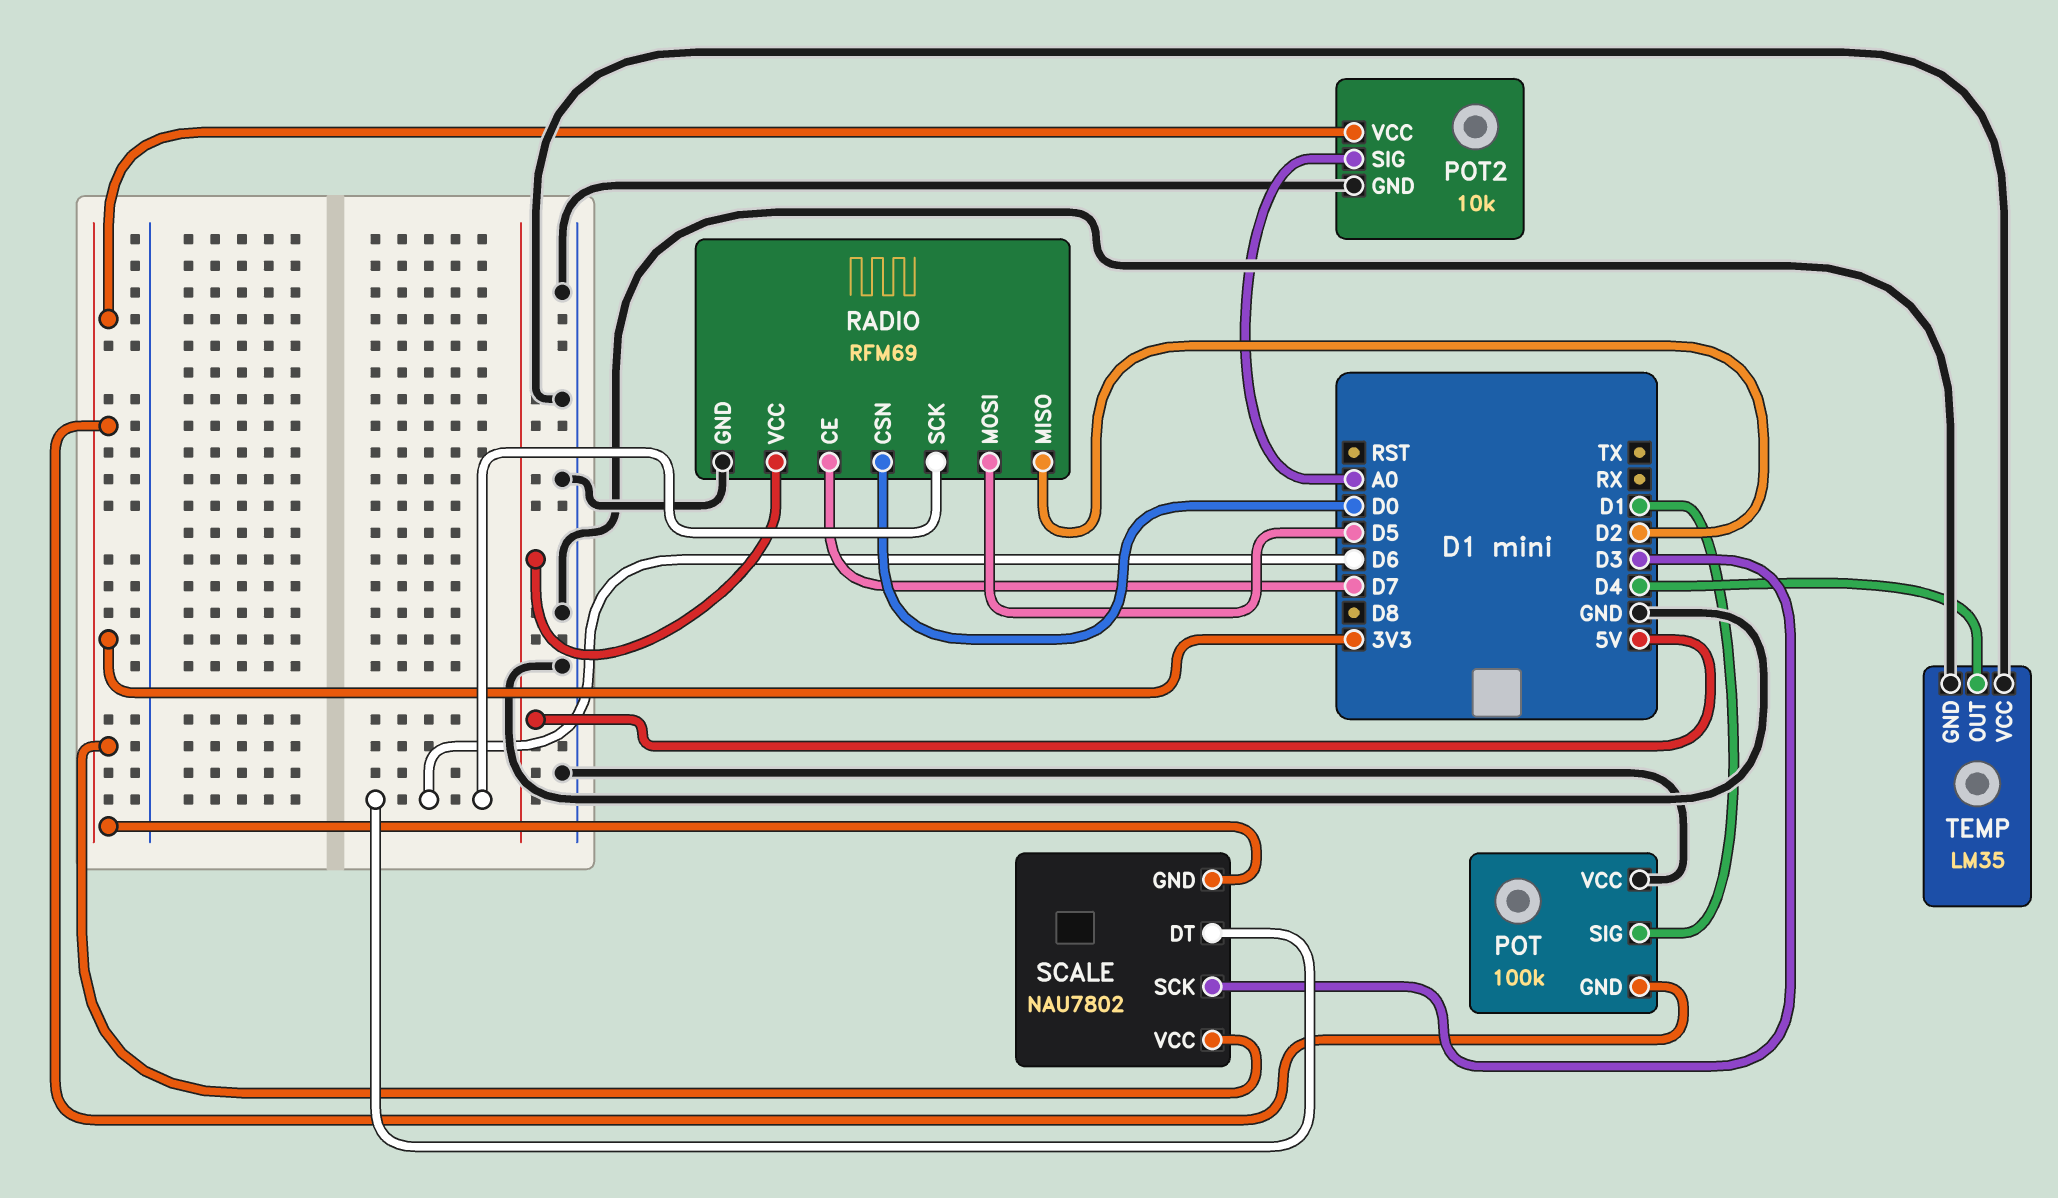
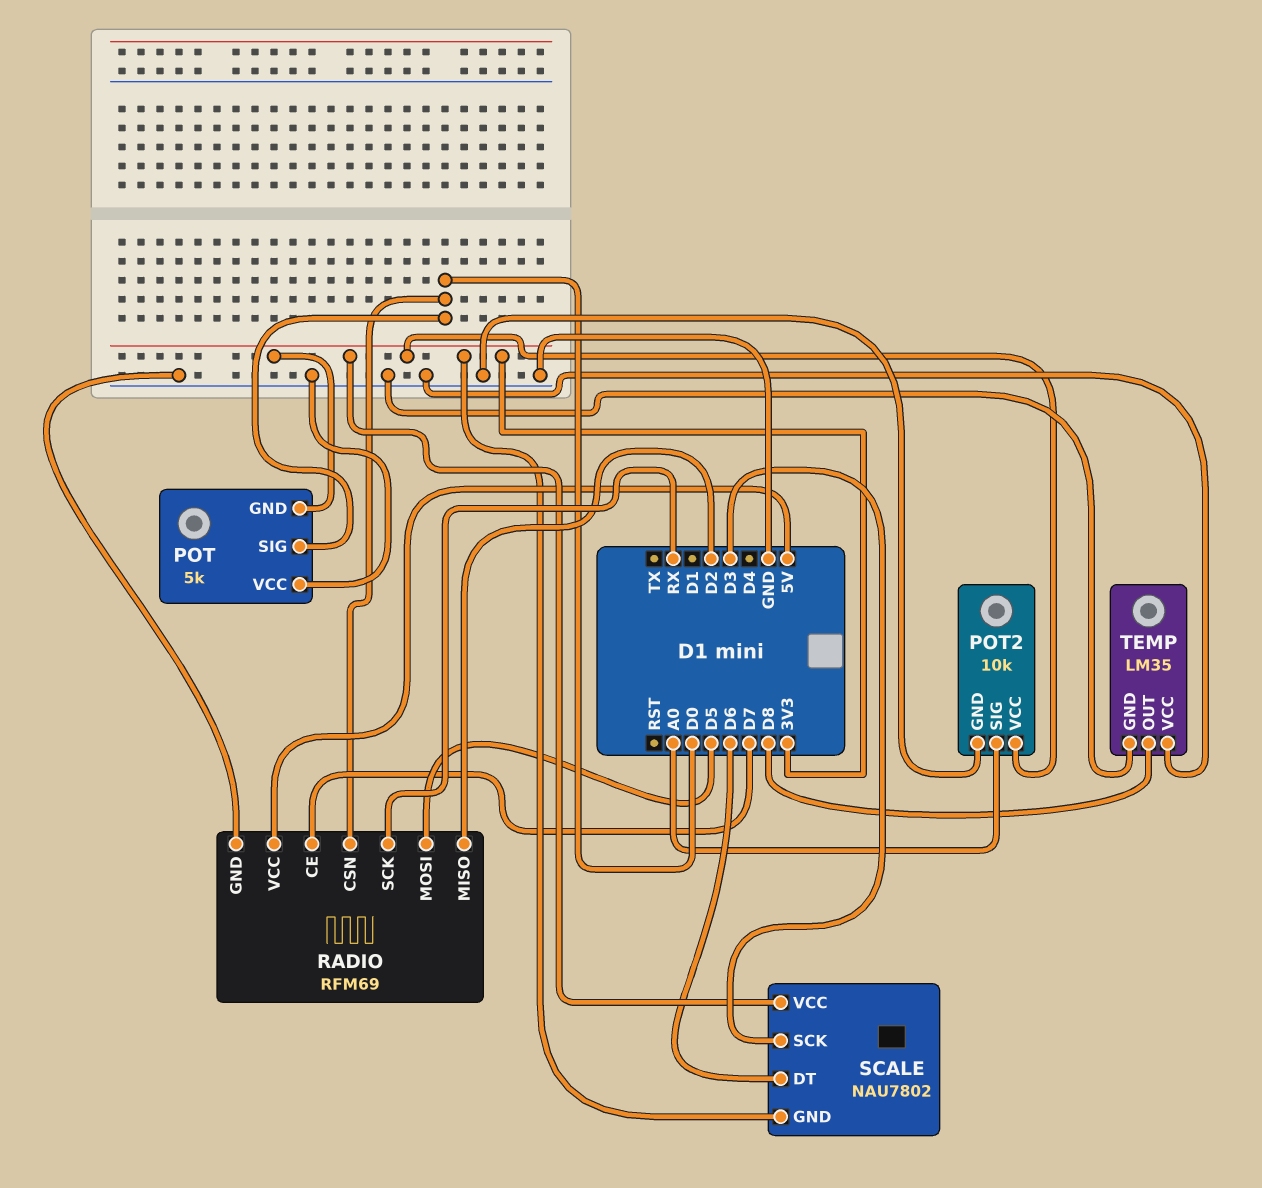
POT: 100k -> 5k
POT pin SIG: D1 -> D0
RADIO pin SCK: D6 -> RX
TEMP pin OUT: D4 -> D8

